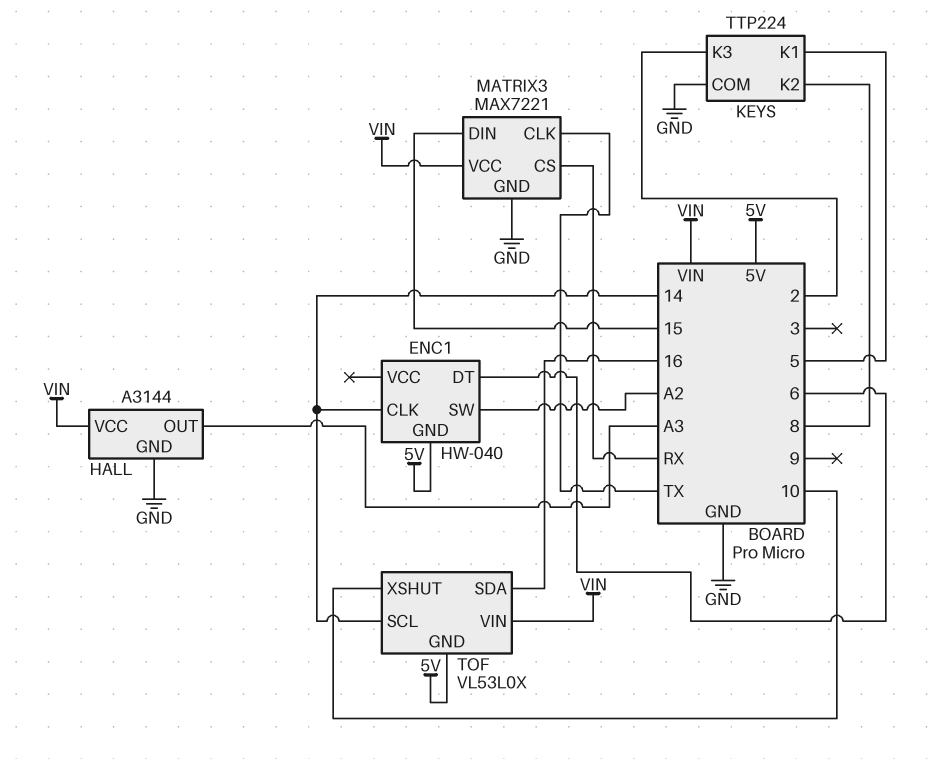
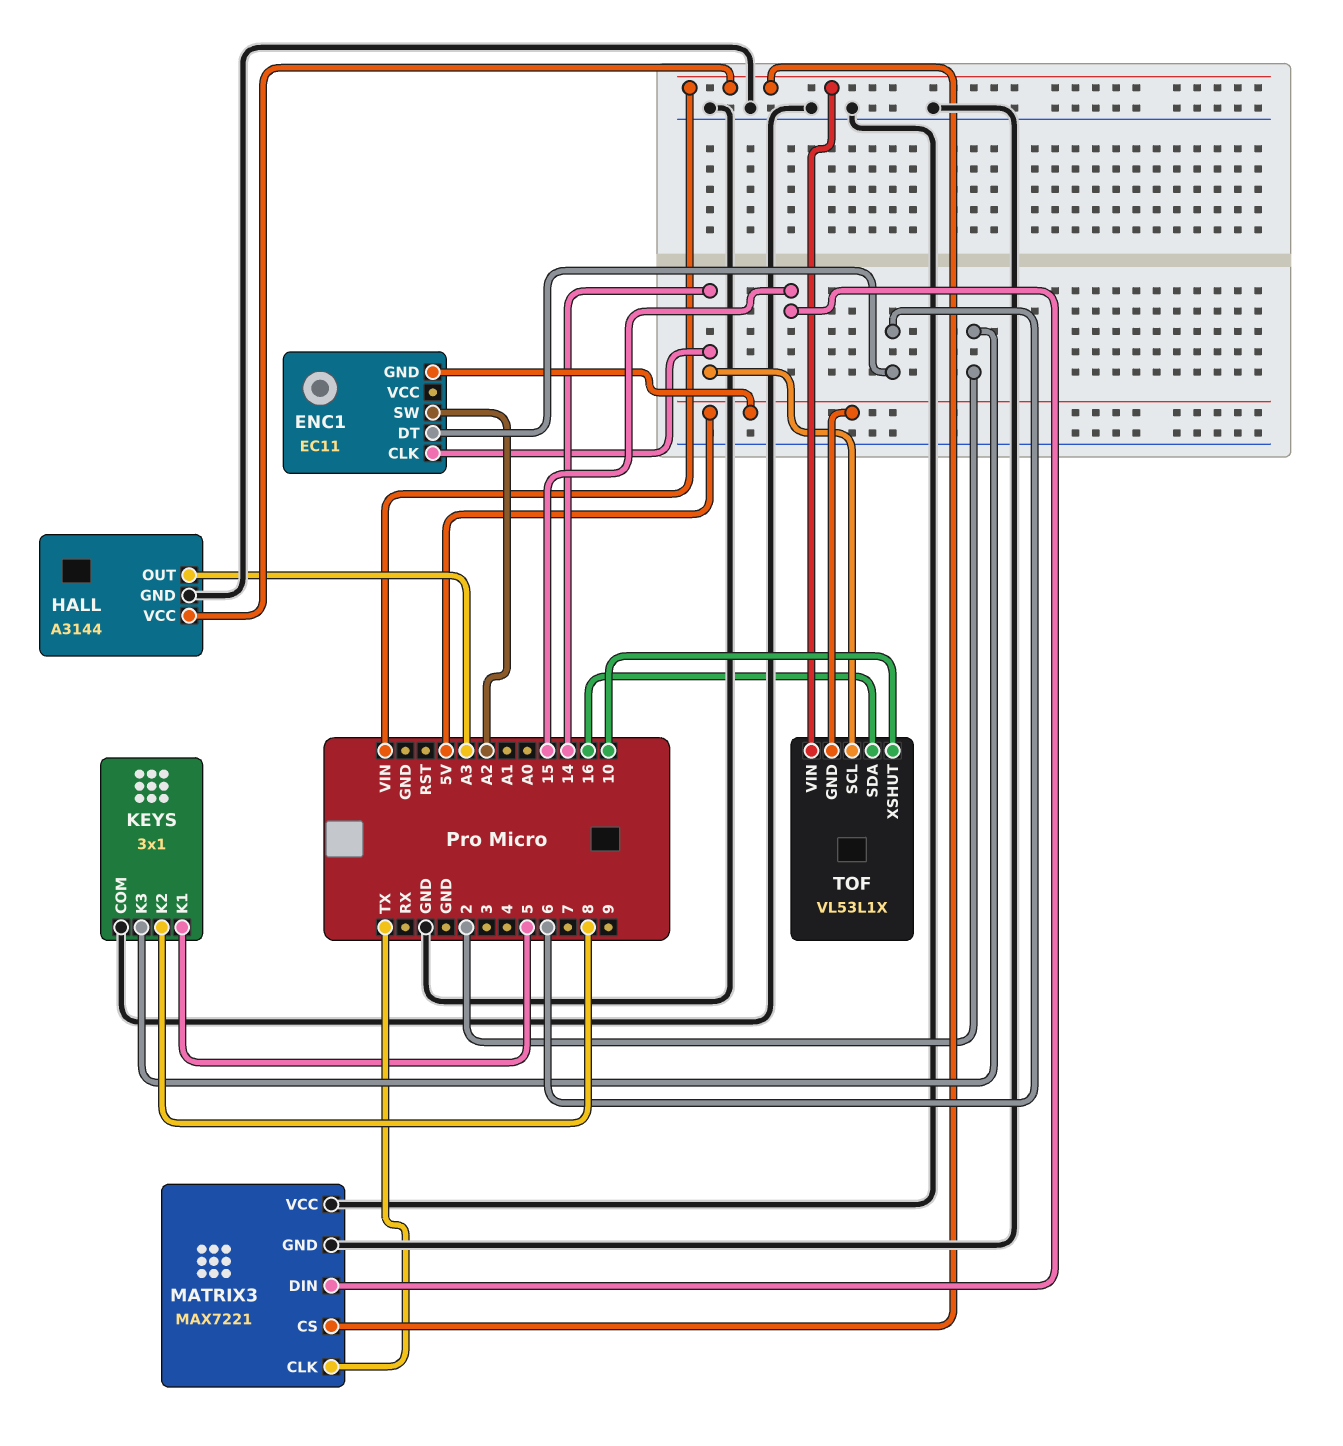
ENC1: HW-040 -> EC11
KEYS: TTP224 -> 3x1
MATRIX3 pin CS: RX -> VIN
MATRIX3 pin VCC: VIN -> GND
TOF: VL53L0X -> VL53L1X

